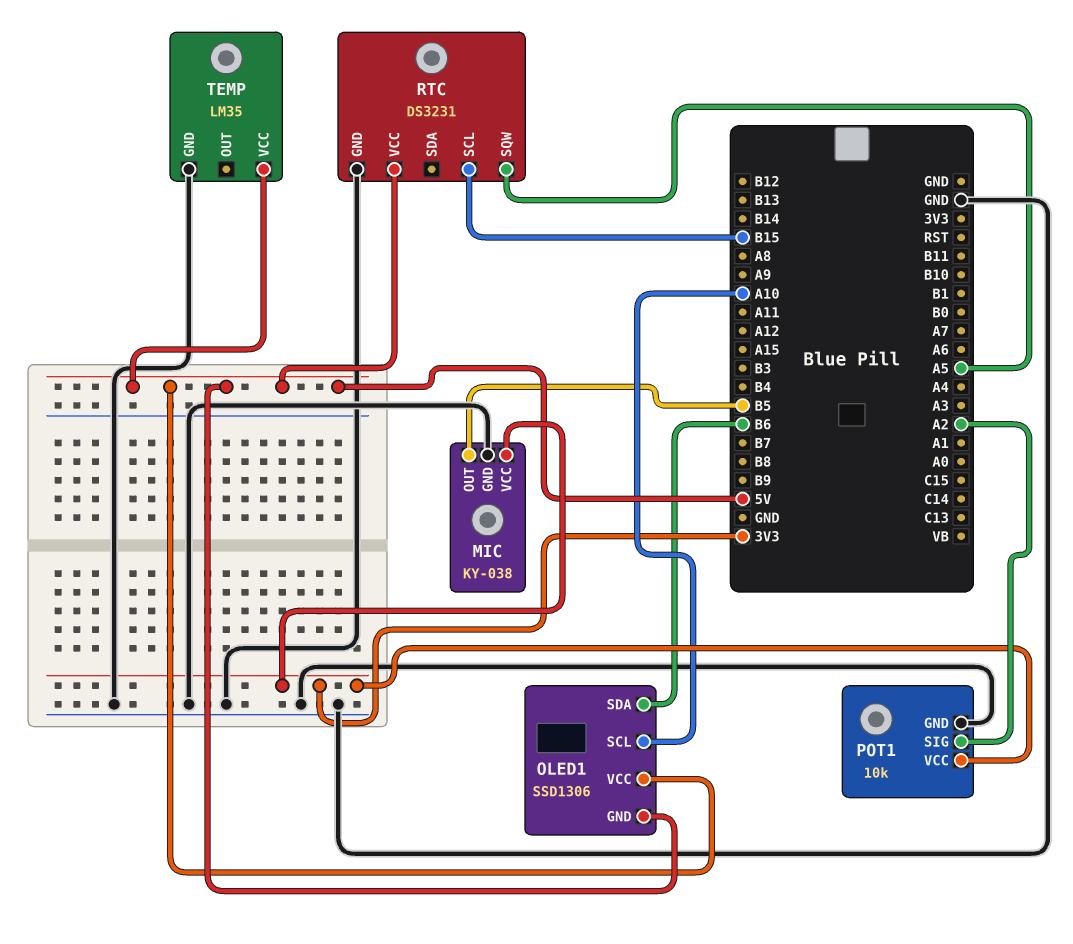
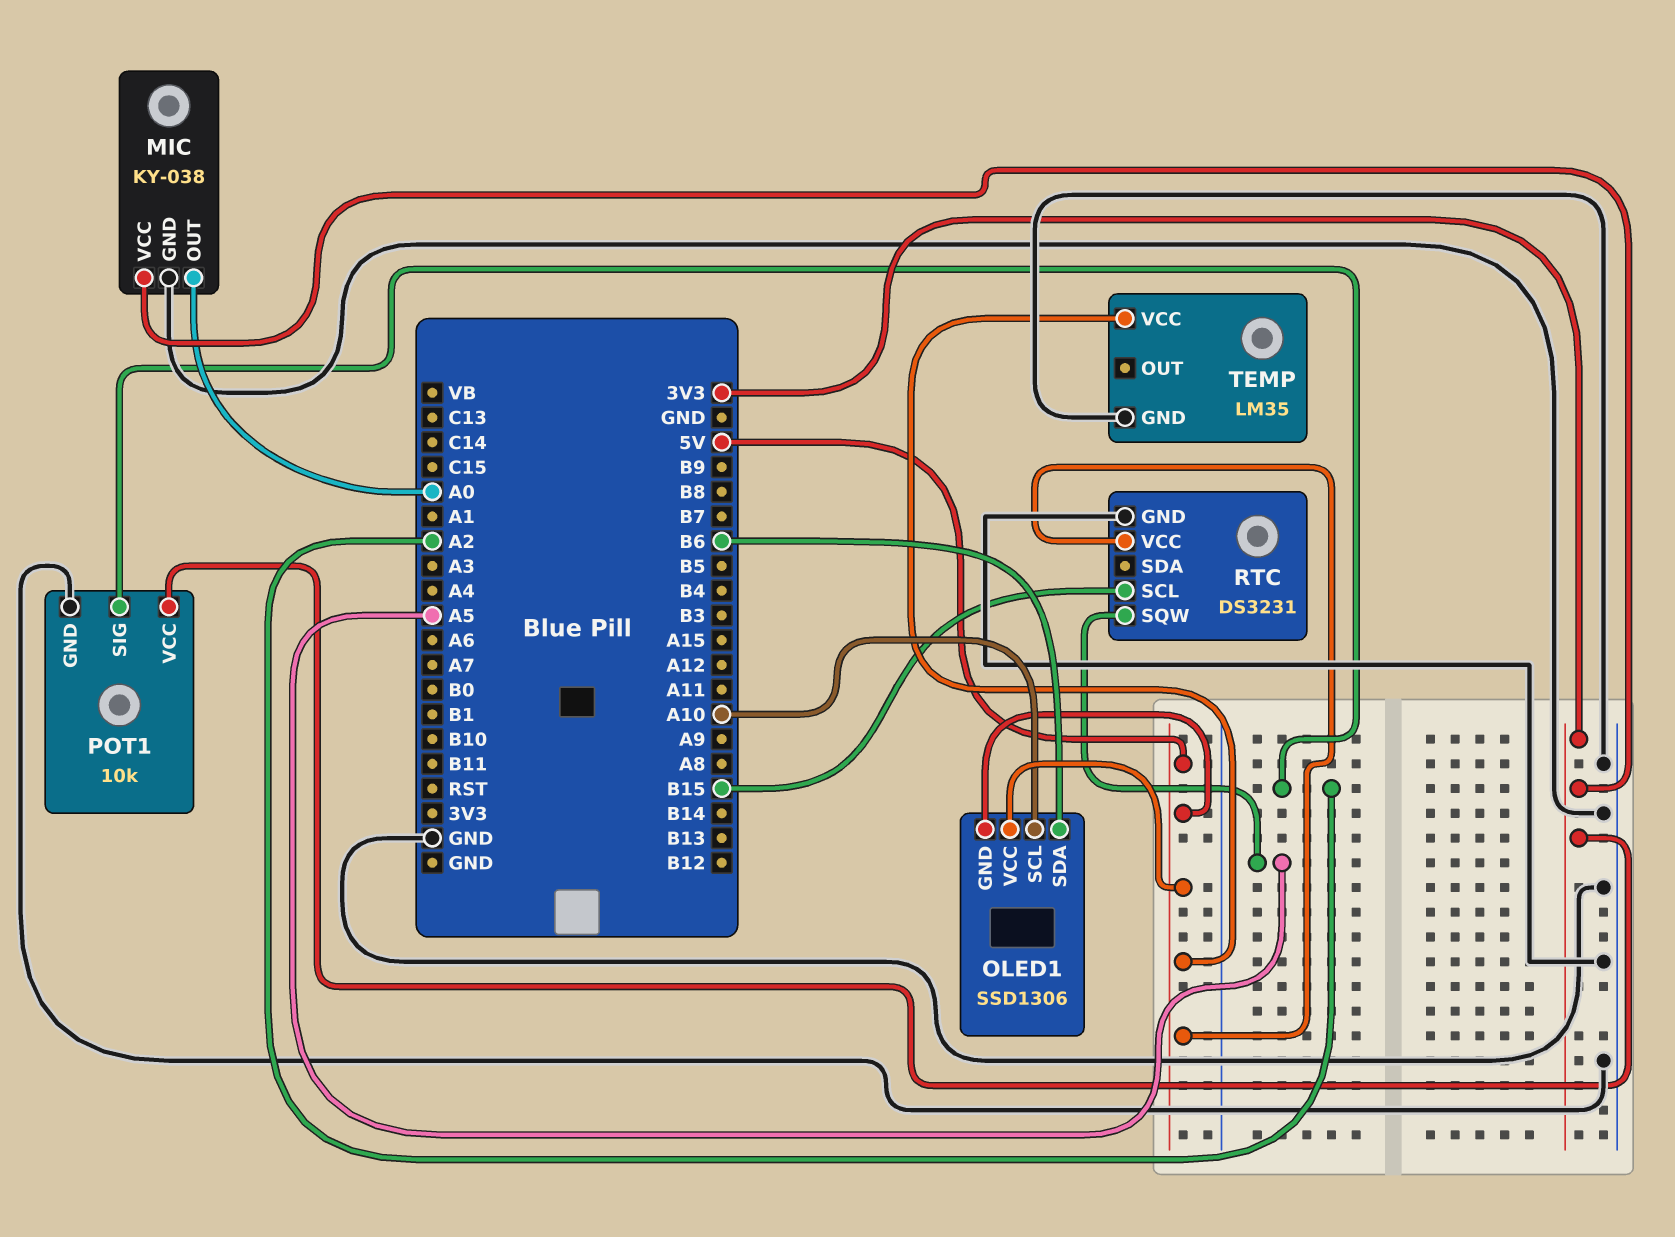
MIC pin OUT: B5 -> A0

